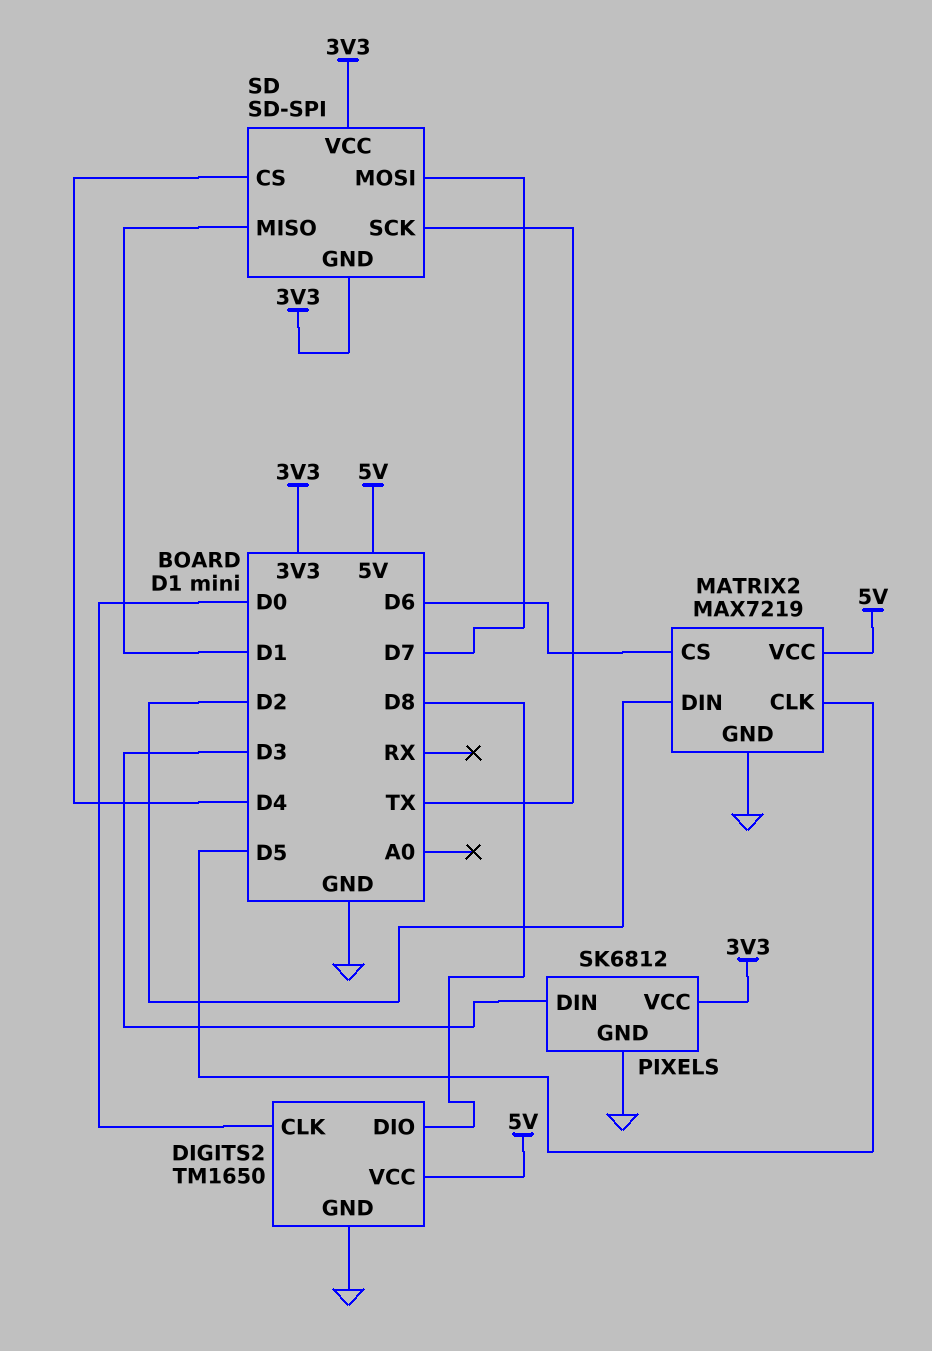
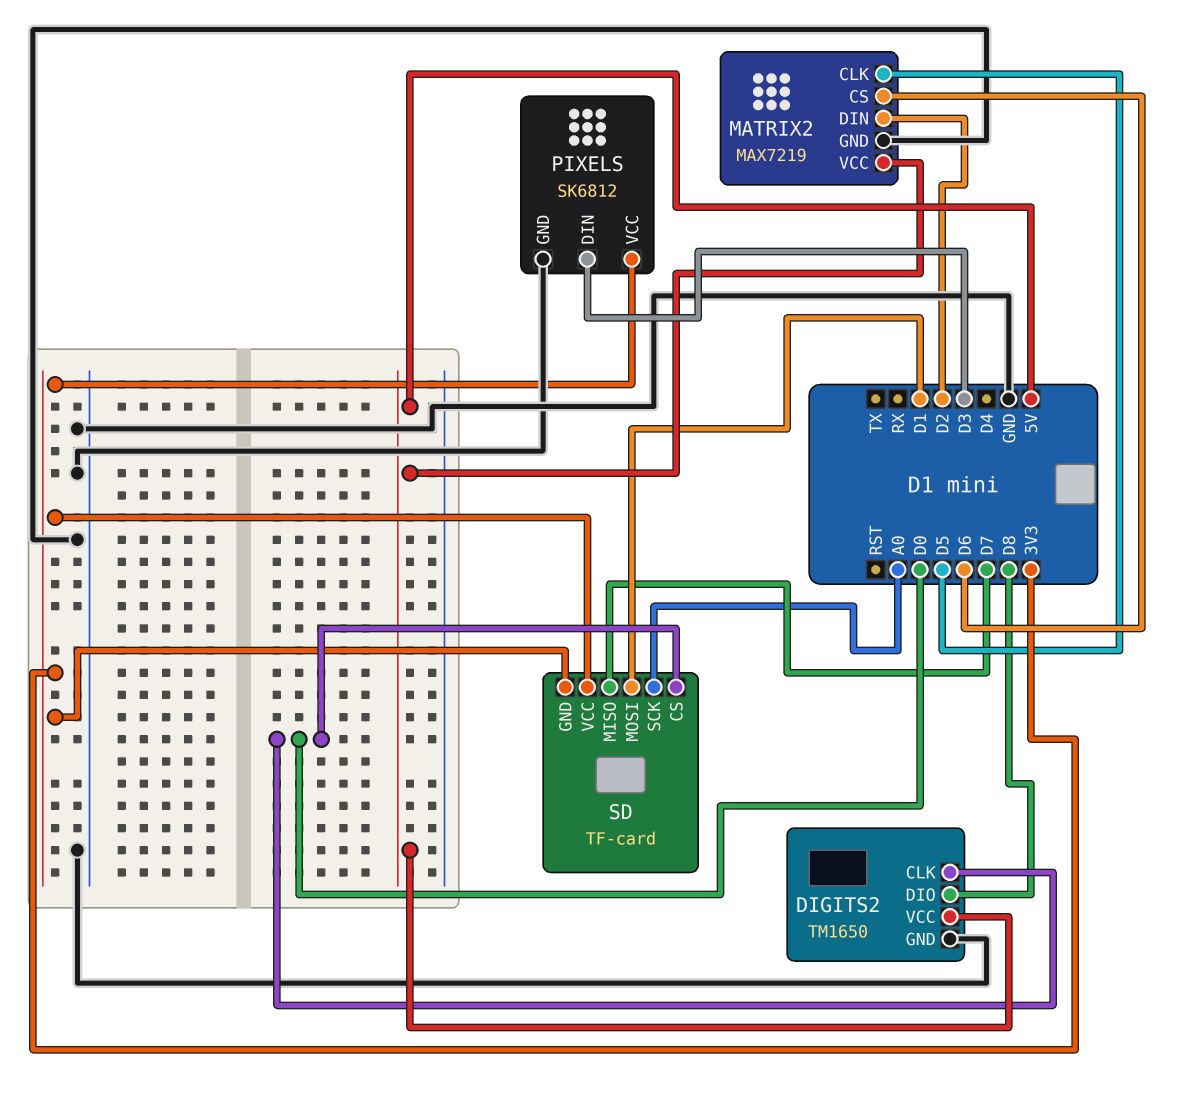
SD: SD-SPI -> TF-card
SD pin CS: D4 -> D0
SD pin MISO: D1 -> D7
SD pin MOSI: D7 -> D1
SD pin SCK: TX -> A0

